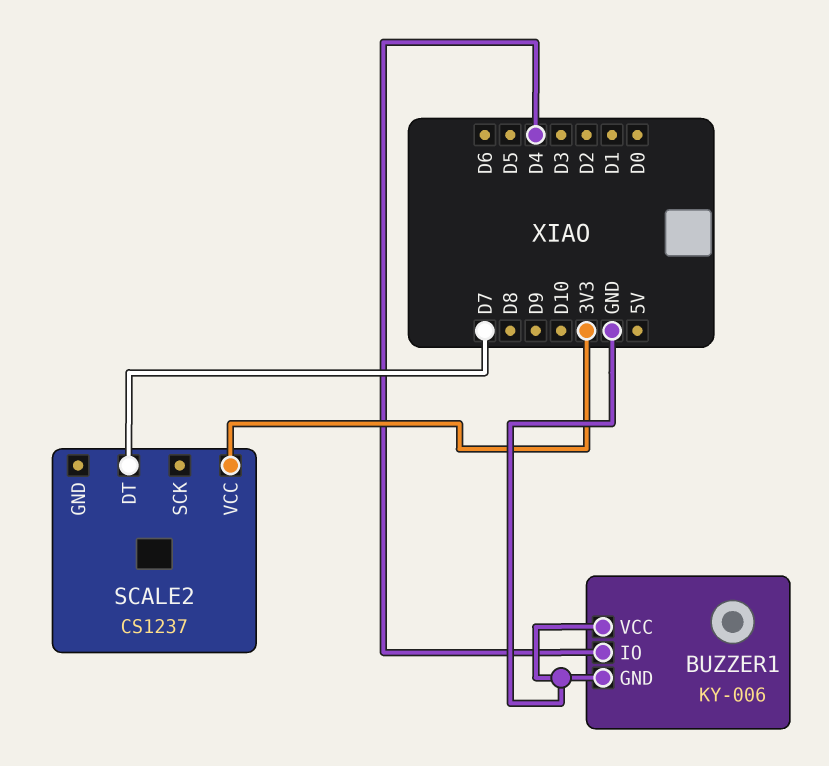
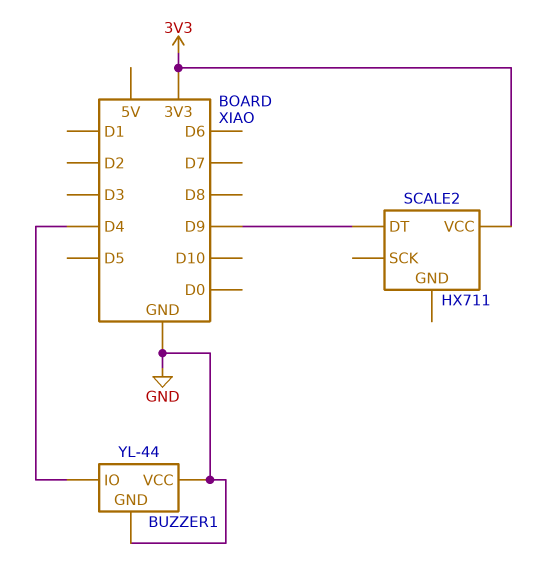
BUZZER1: KY-006 -> YL-44
SCALE2: CS1237 -> HX711
SCALE2 pin DT: D7 -> D9

